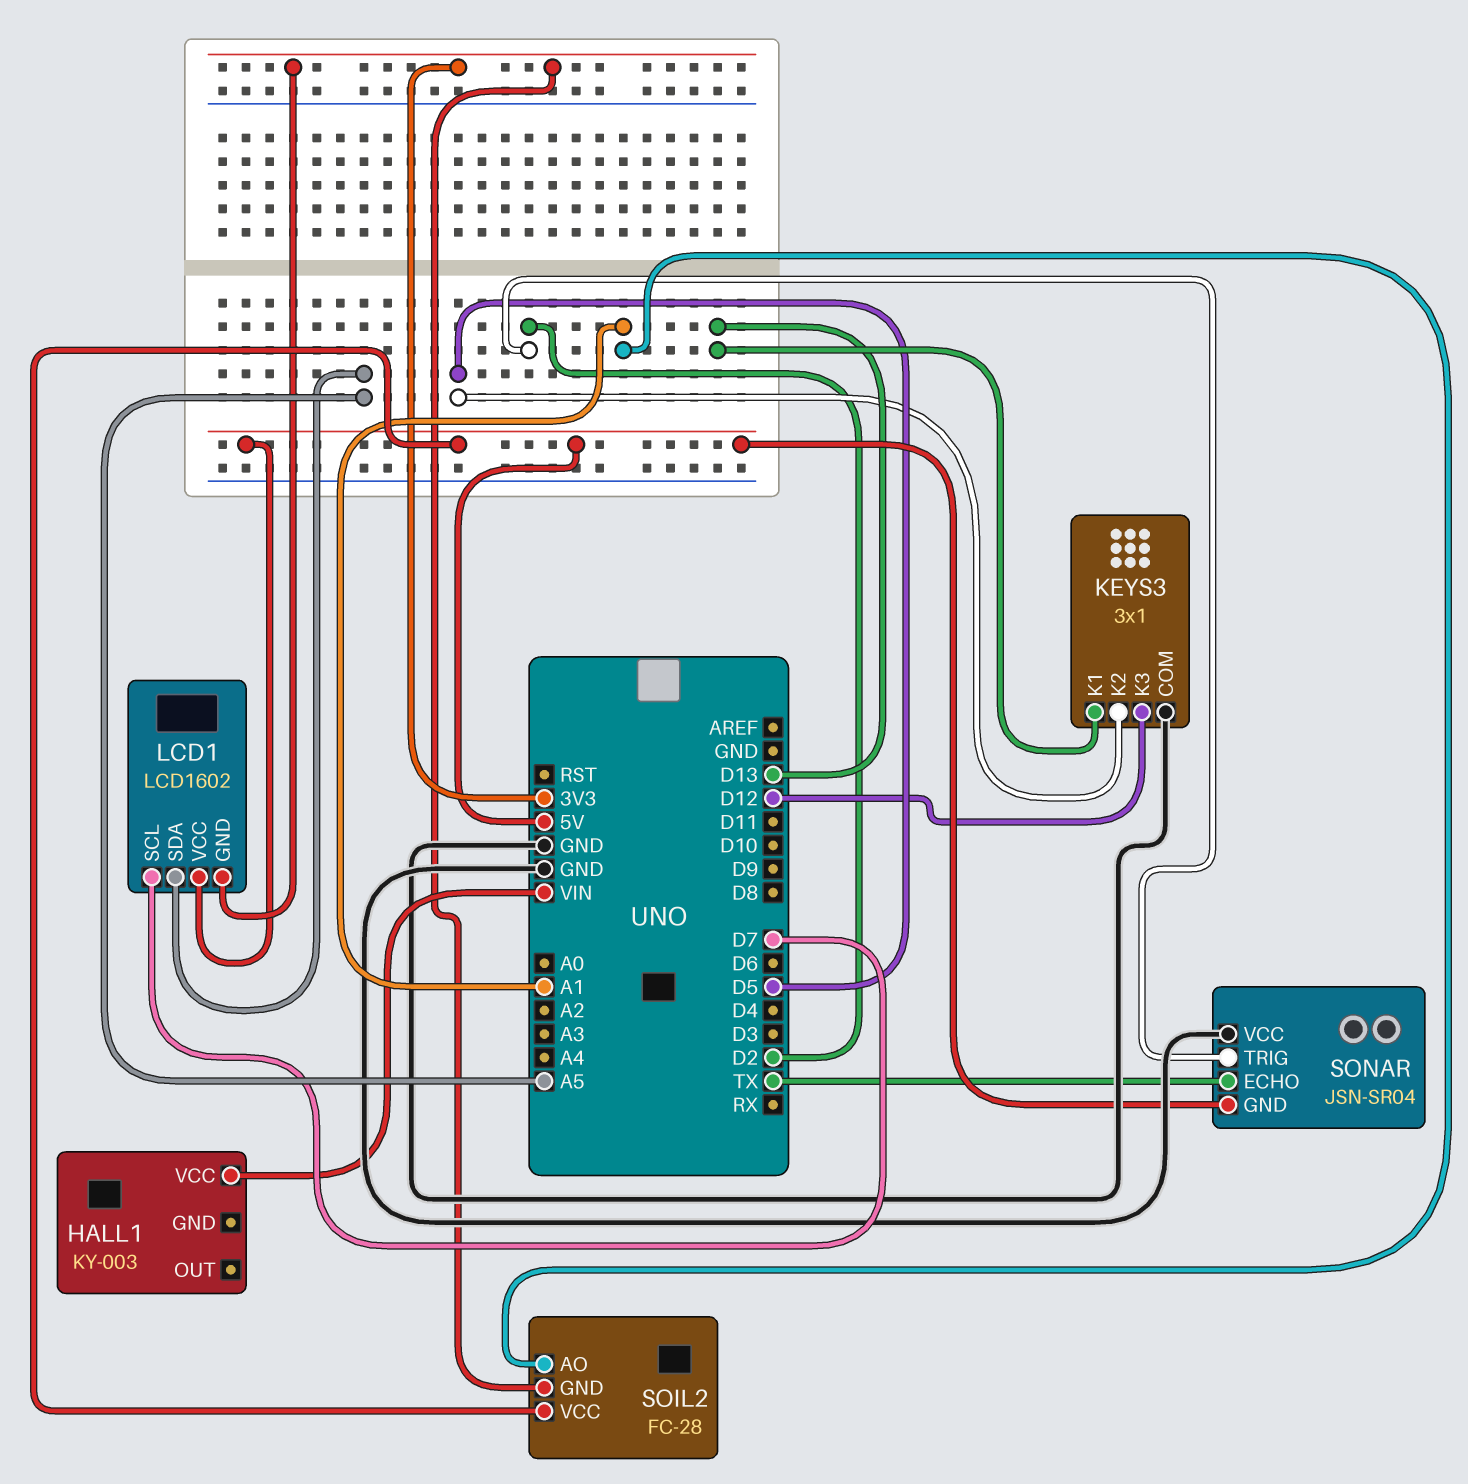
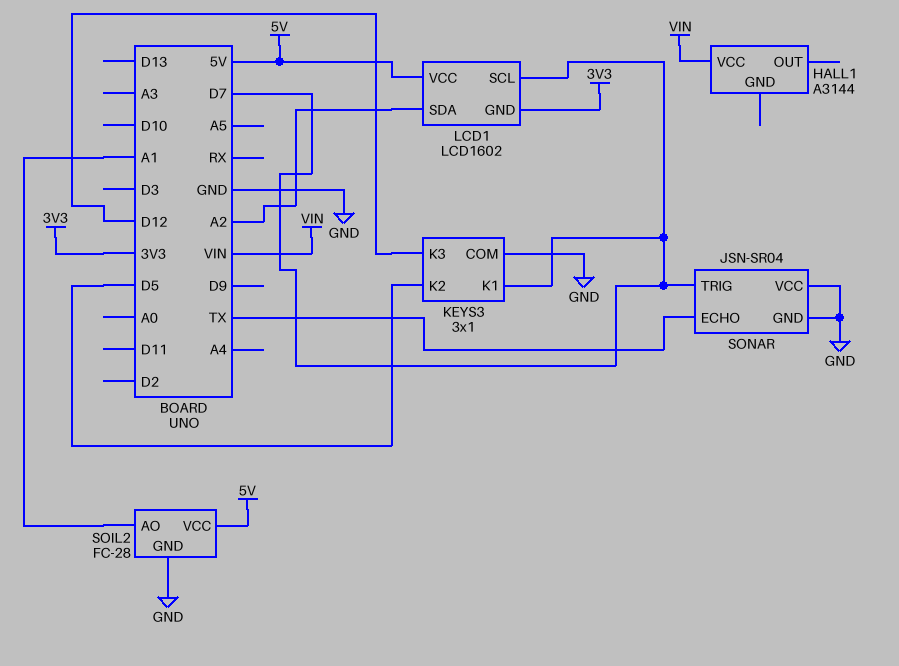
HALL1: KY-003 -> A3144
KEYS3 pin K1: D13 -> D7
LCD1 pin SDA: A5 -> A2
SOIL2 pin GND: 3V3 -> GND
SONAR pin GND: 5V -> GND
SONAR pin TRIG: D2 -> D7

